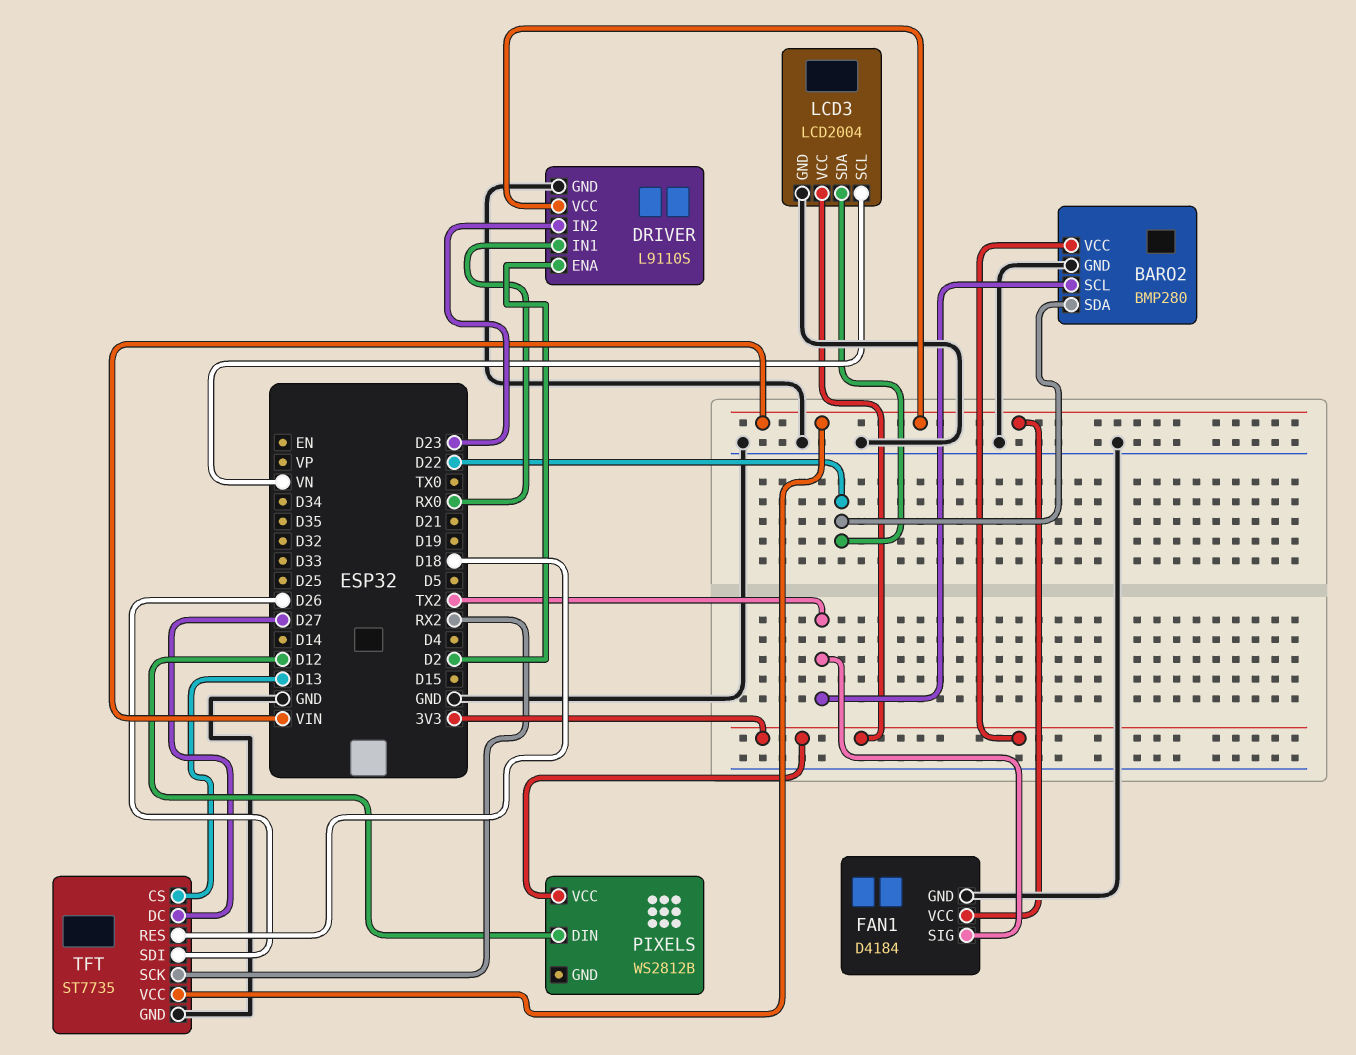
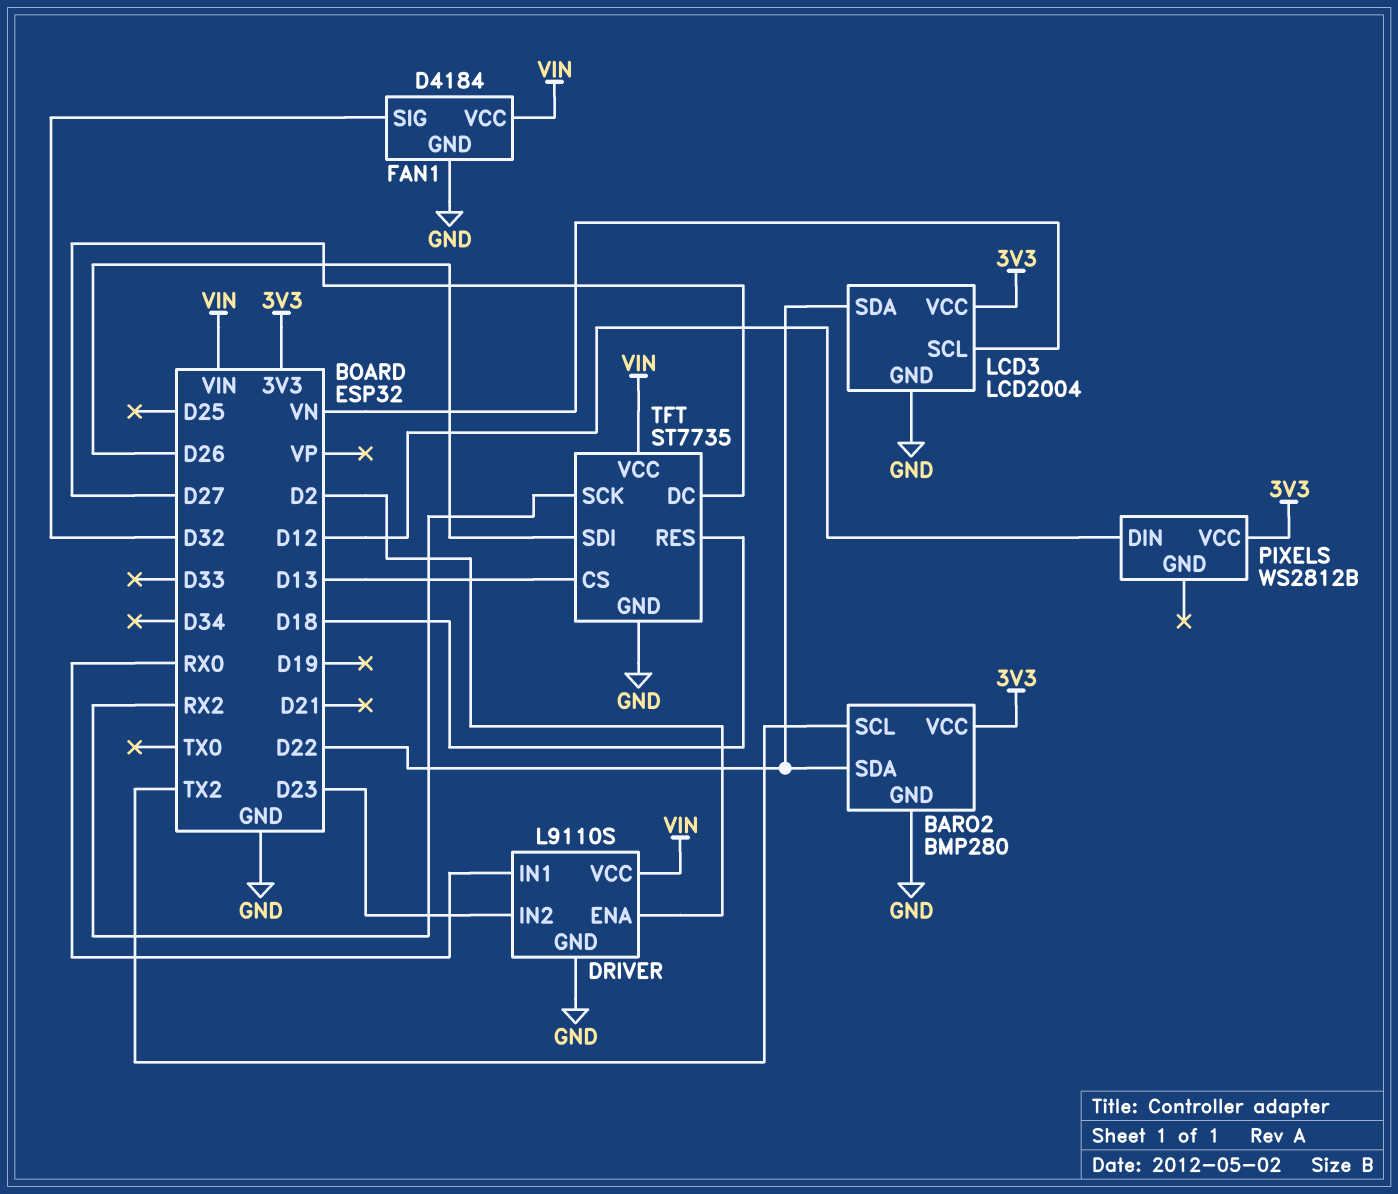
FAN1 pin SIG: TX2 -> D32

